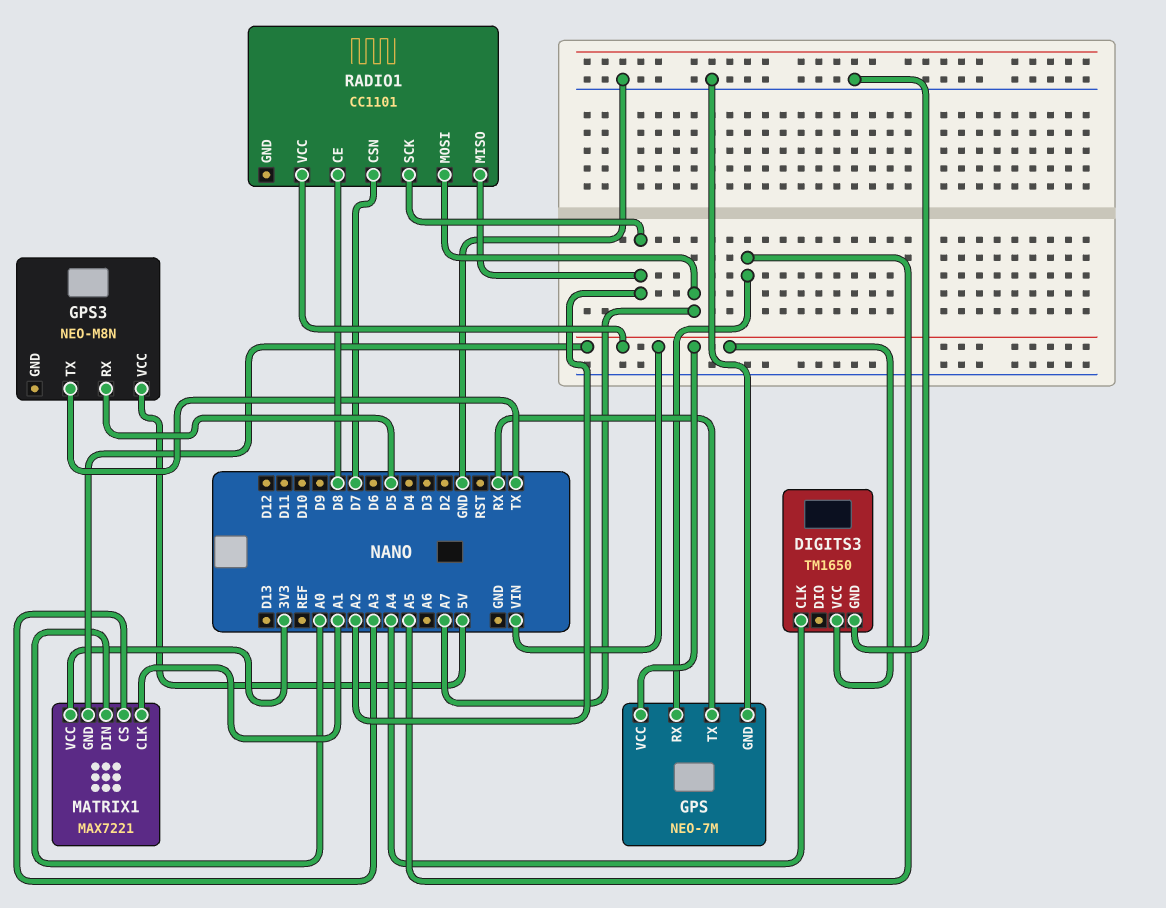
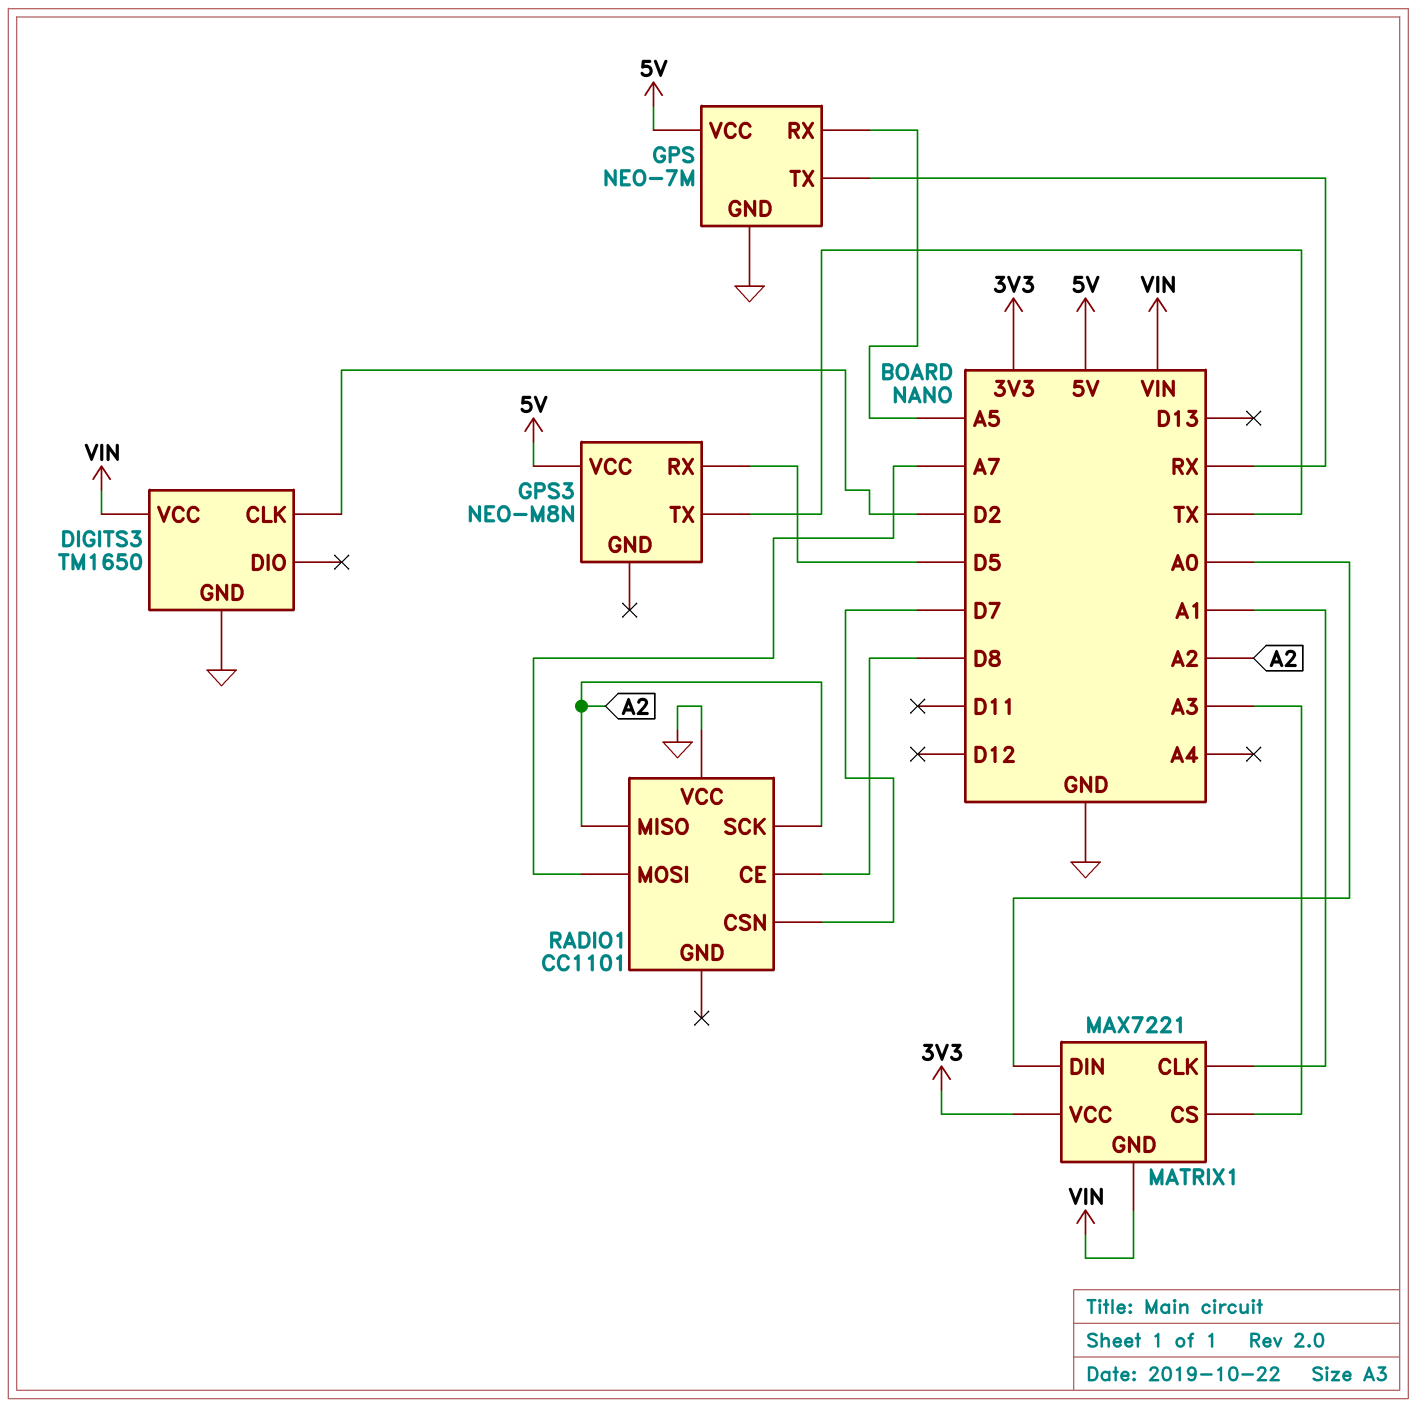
DIGITS3 pin CLK: A4 -> D2
GPS pin VCC: VIN -> 5V
RADIO1 pin VCC: VIN -> GND

